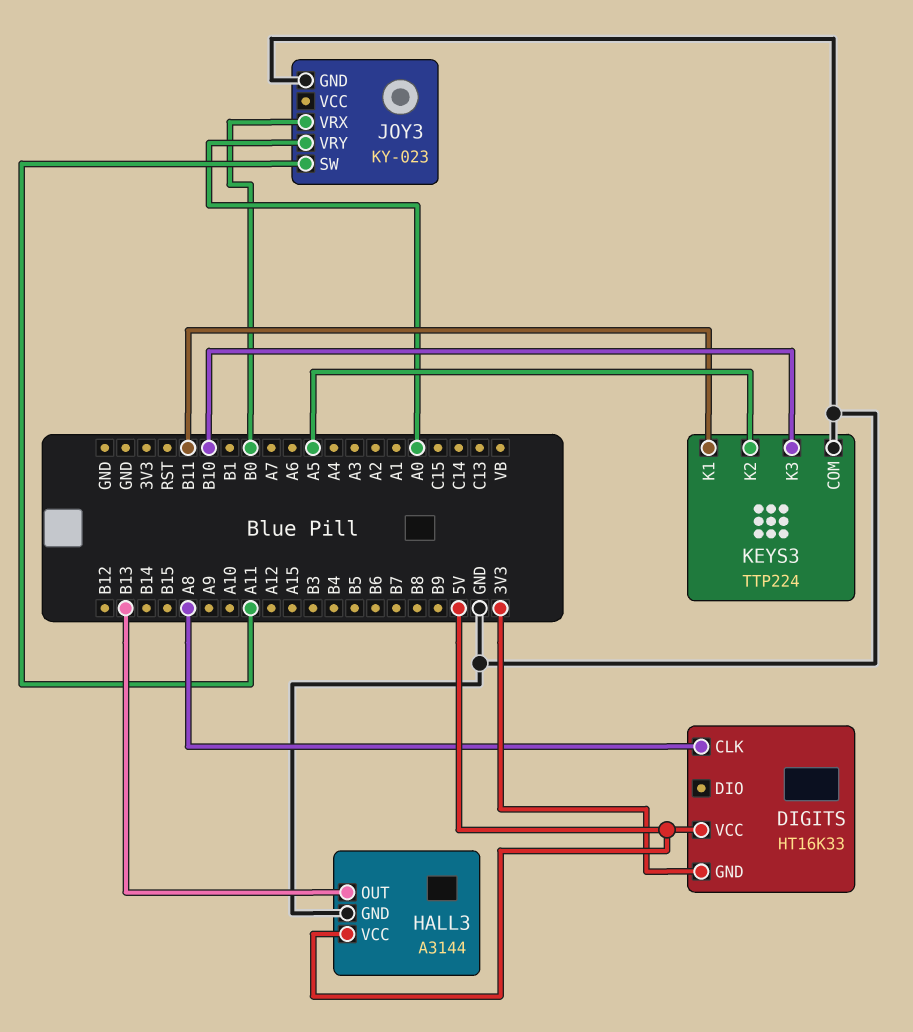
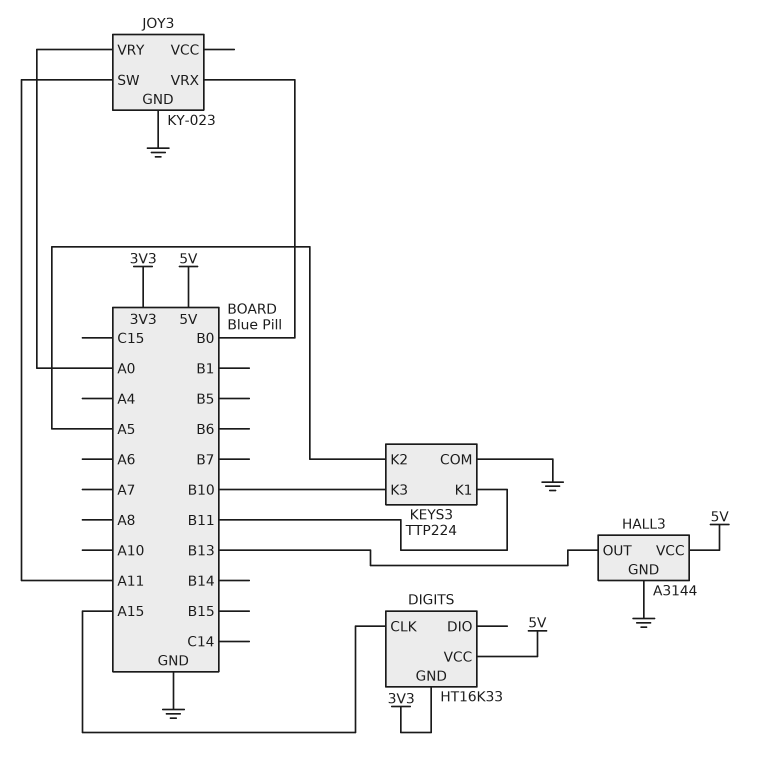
DIGITS pin CLK: A8 -> A15

